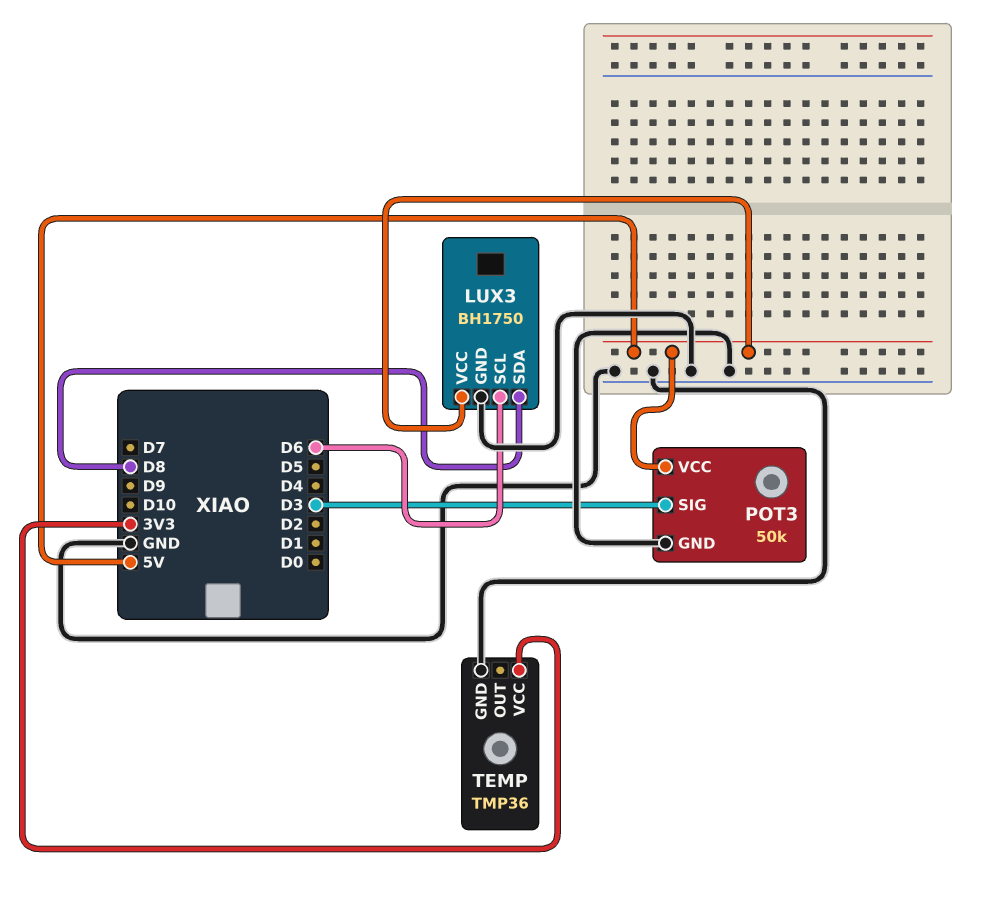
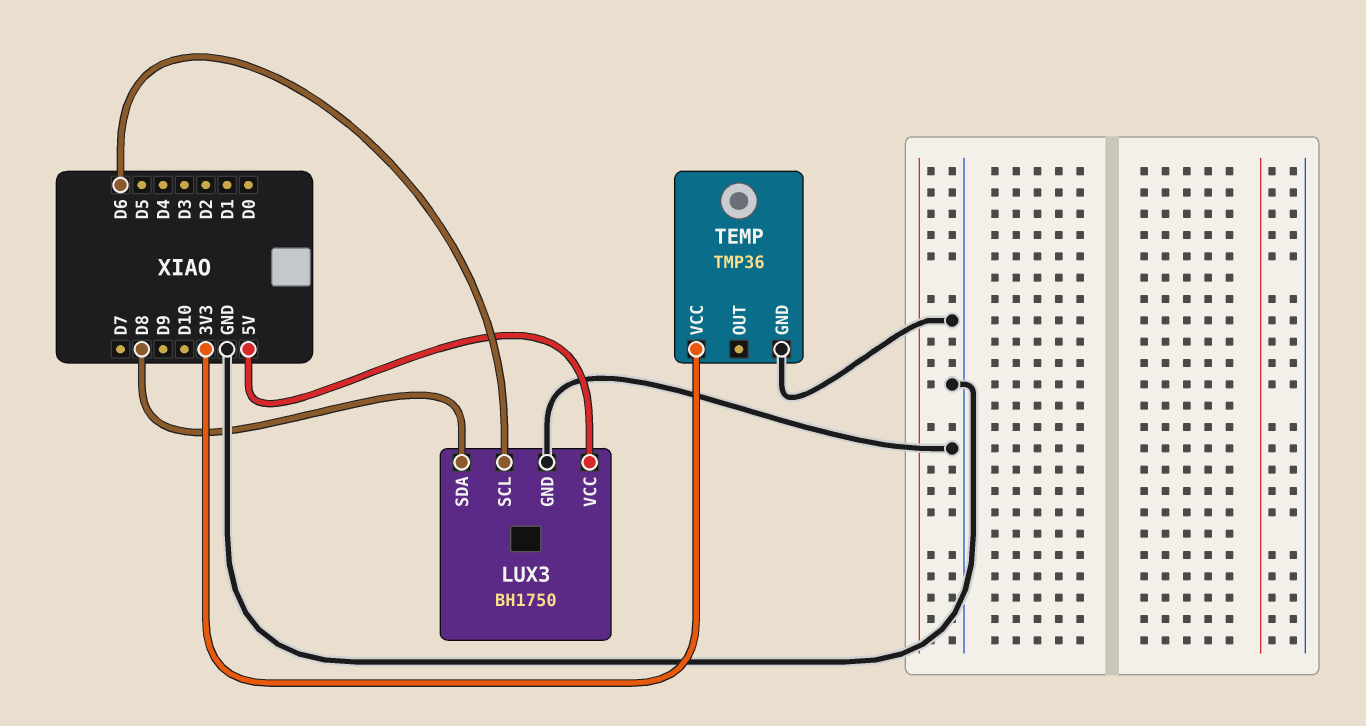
POT3: 50k -> none
POT3 pin GND: GND -> none
POT3 pin SIG: D3 -> none
POT3 pin VCC: 5V -> none

